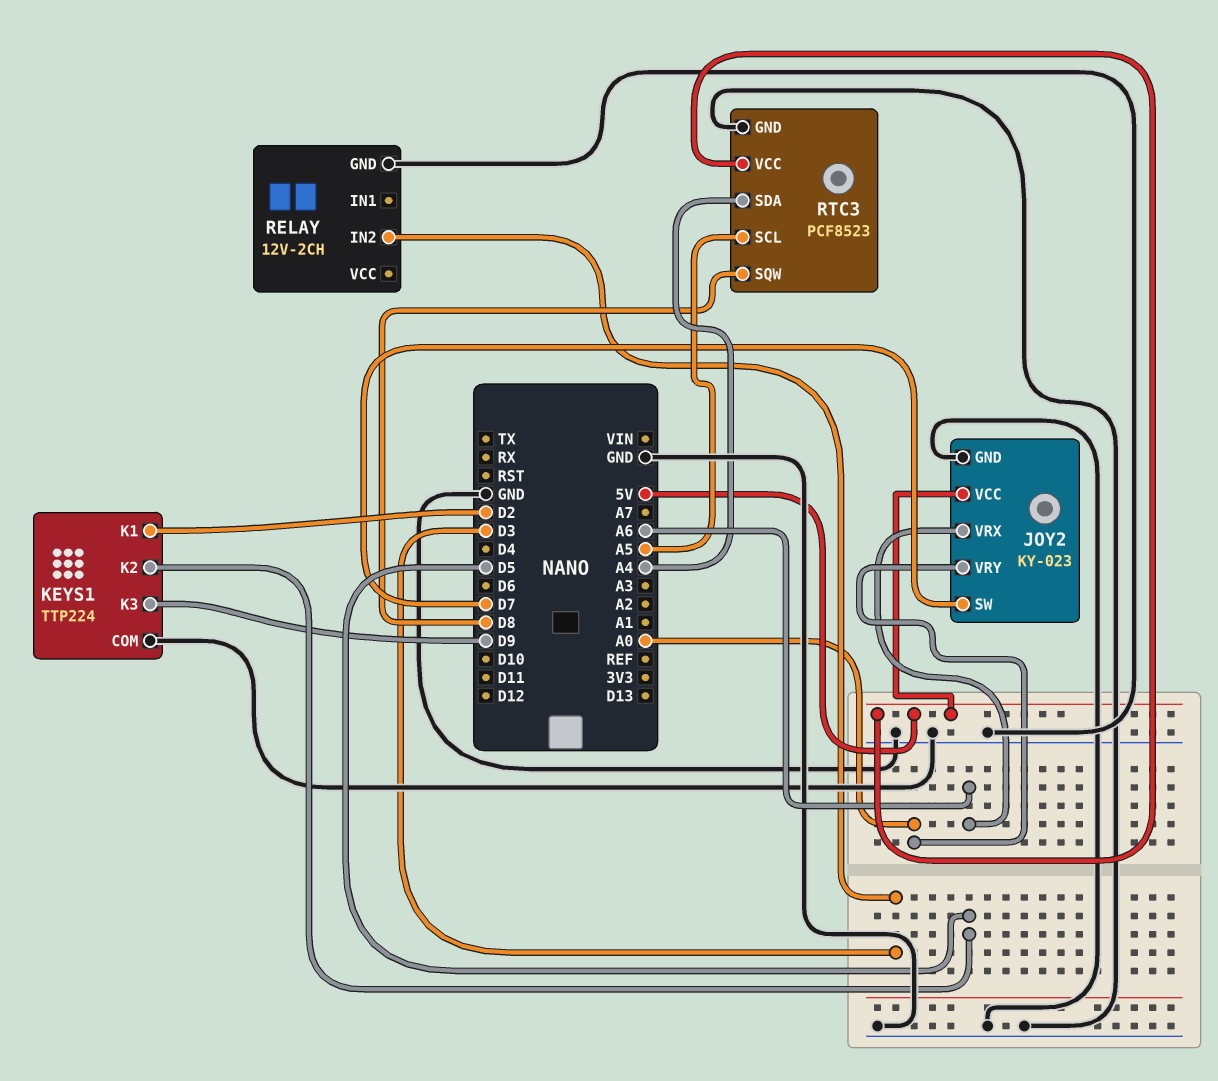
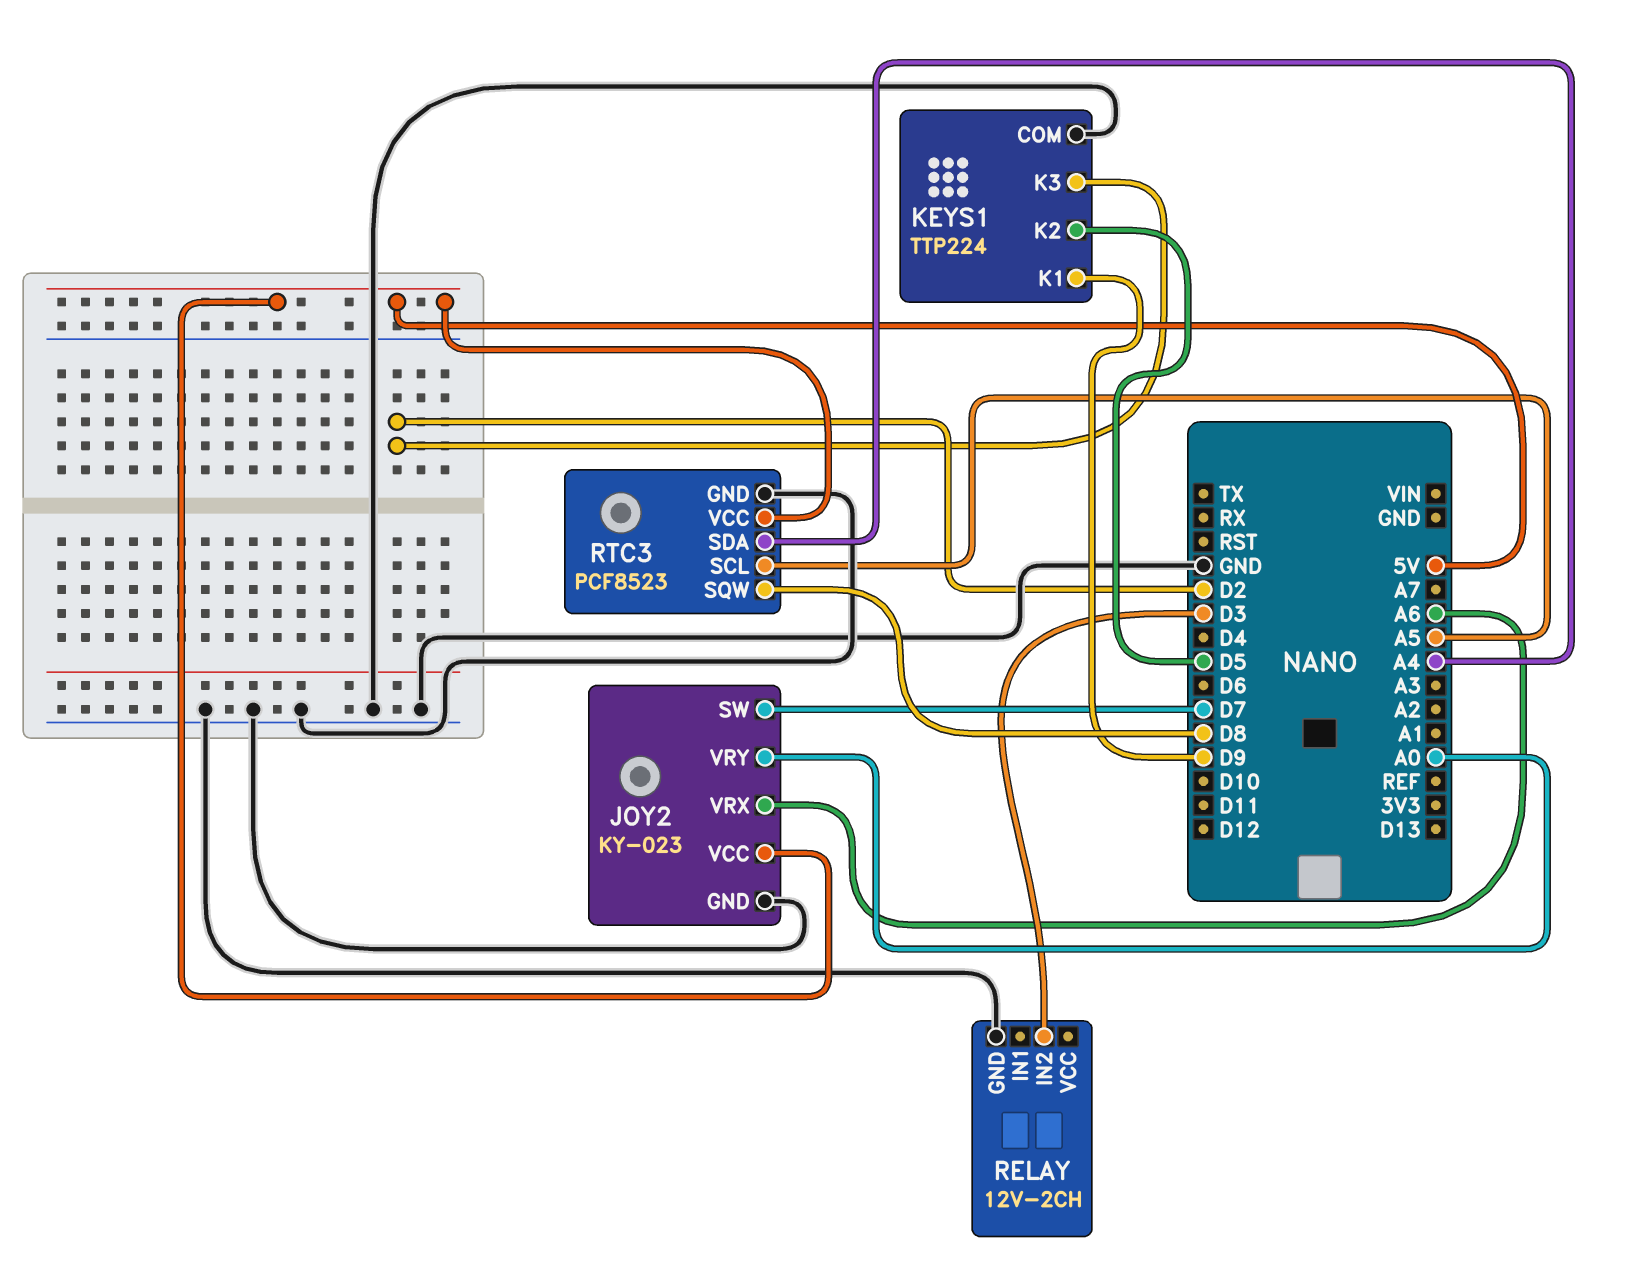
KEYS1 pin K1: D2 -> D9
KEYS1 pin K3: D9 -> D2

